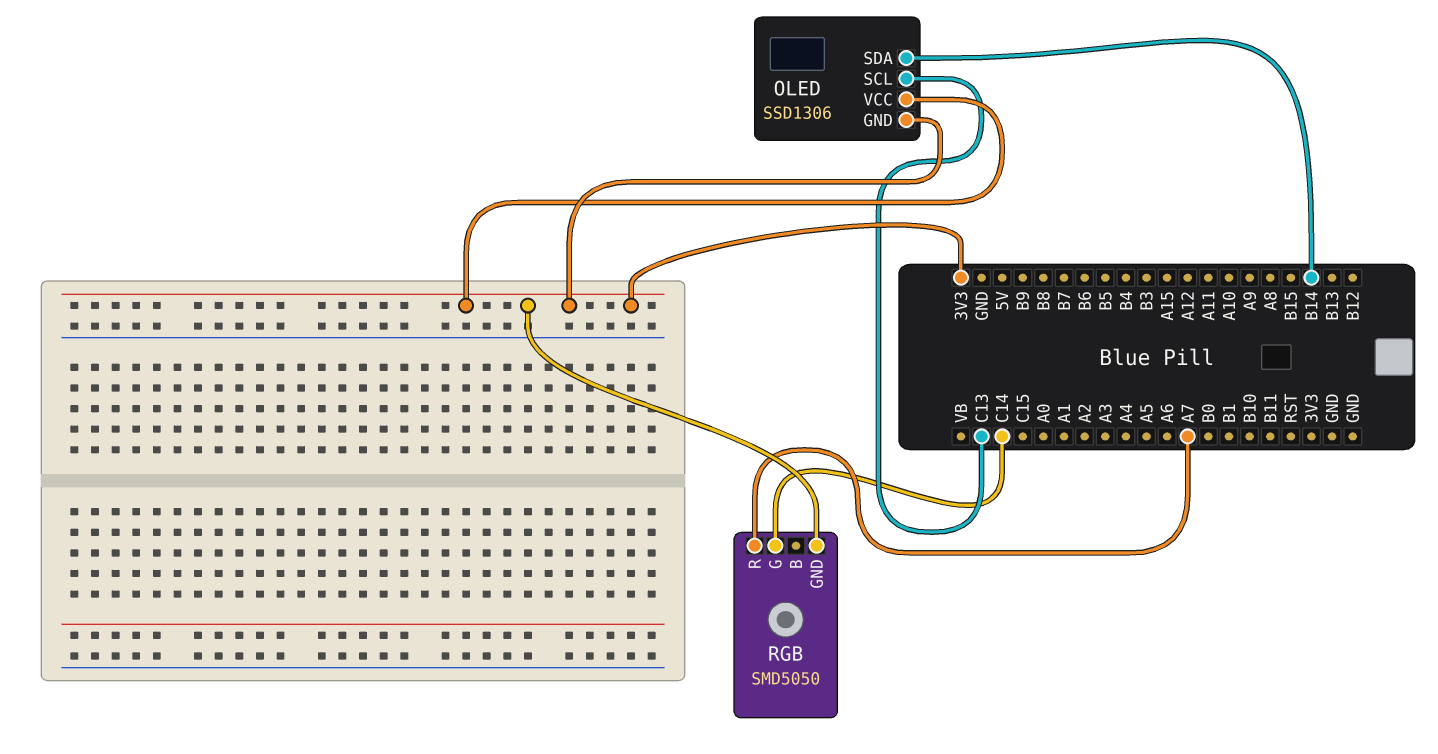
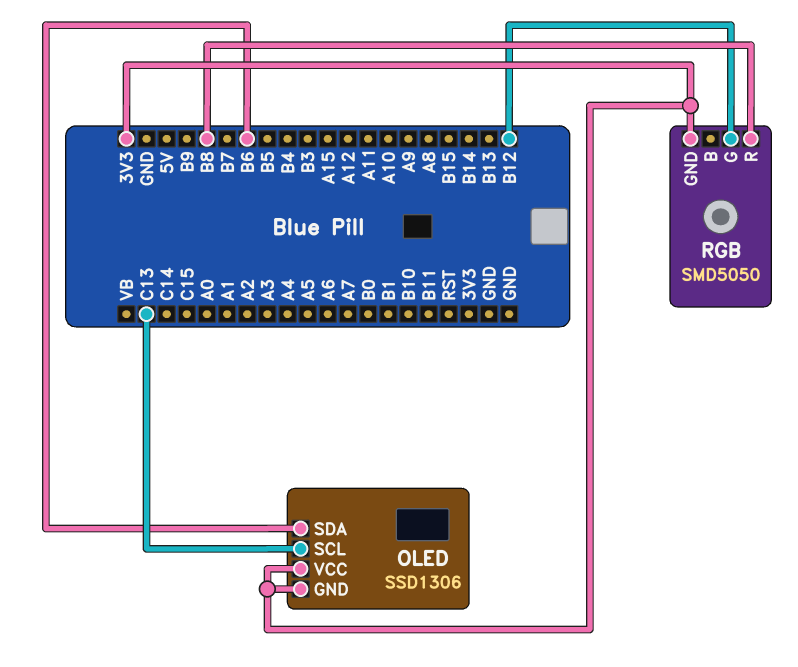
OLED pin SDA: B14 -> B6
RGB pin G: C14 -> B12
RGB pin R: A7 -> B8

